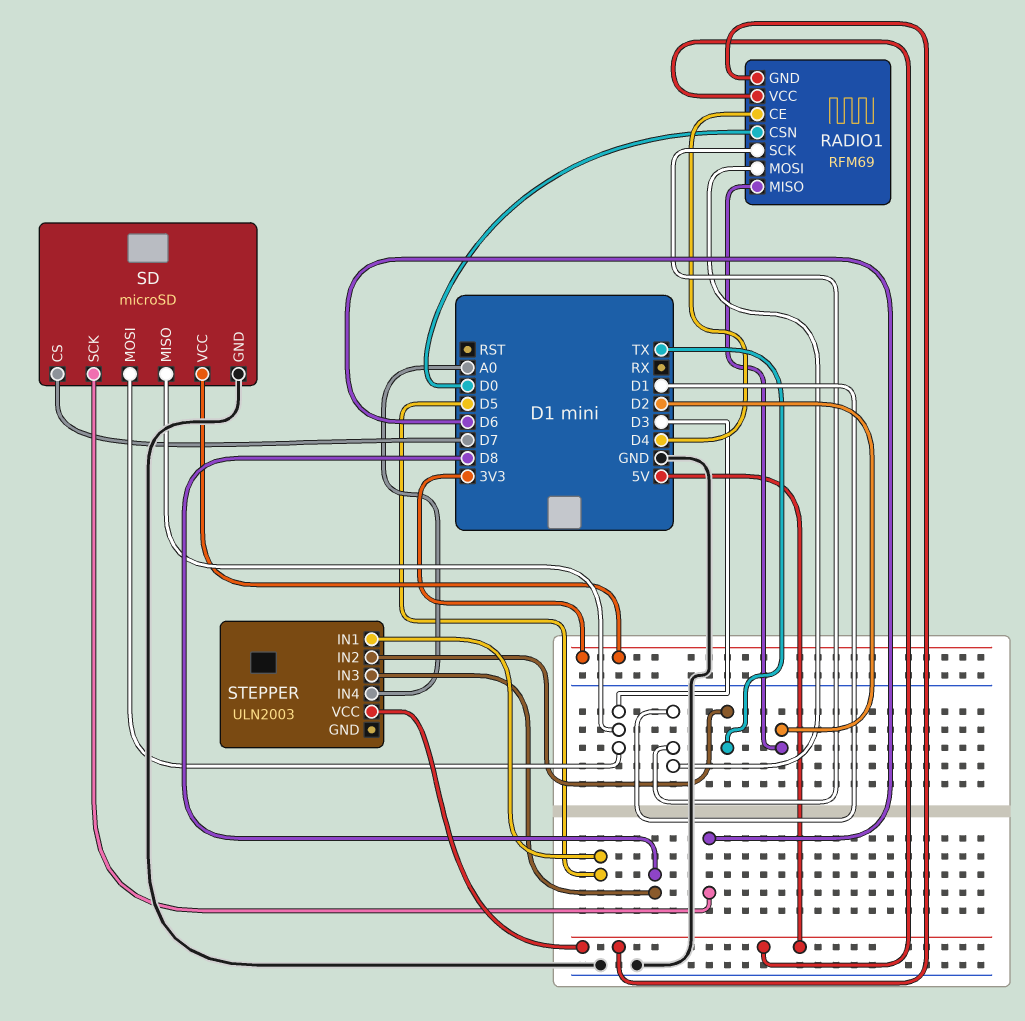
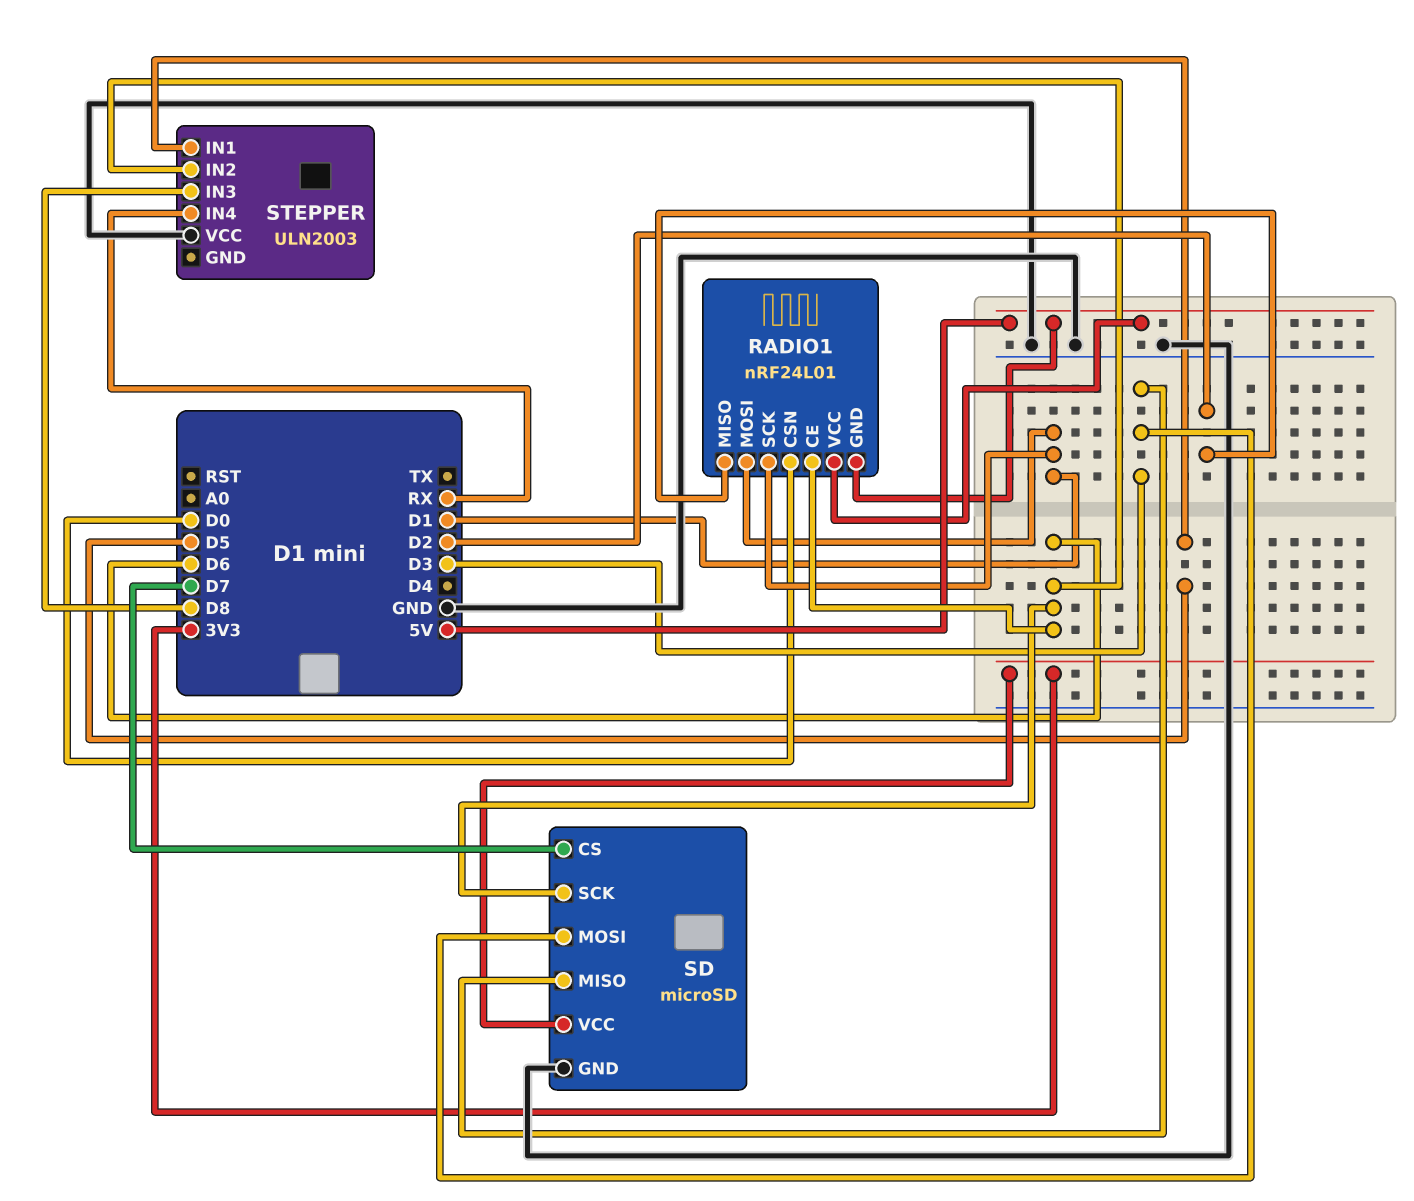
RADIO1: RFM69 -> nRF24L01
RADIO1 pin CE: D4 -> D6
STEPPER pin IN2: TX -> D6
STEPPER pin IN4: A0 -> RX
STEPPER pin VCC: 5V -> GND

